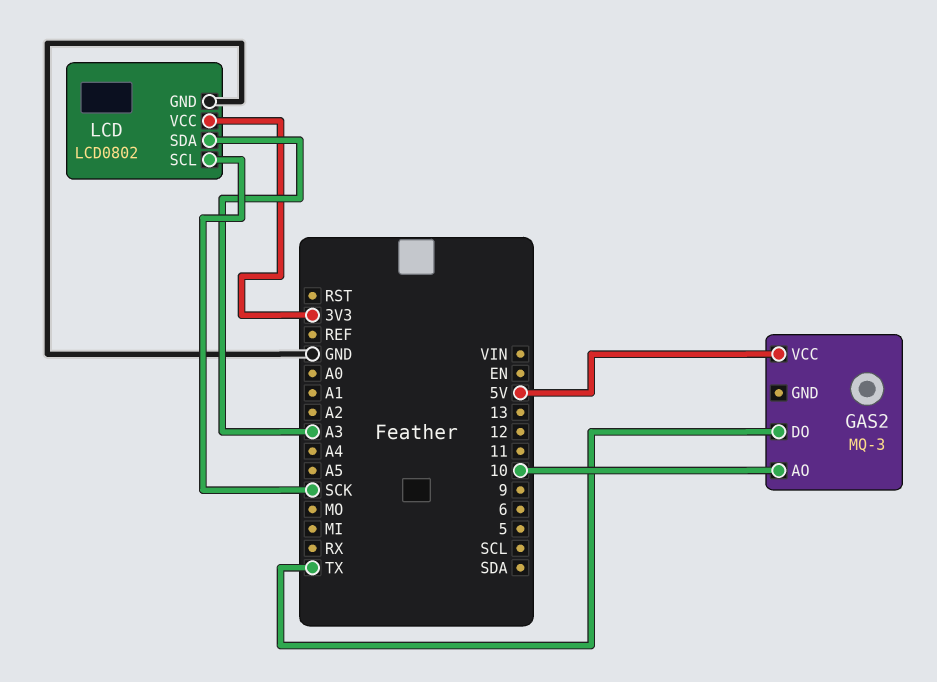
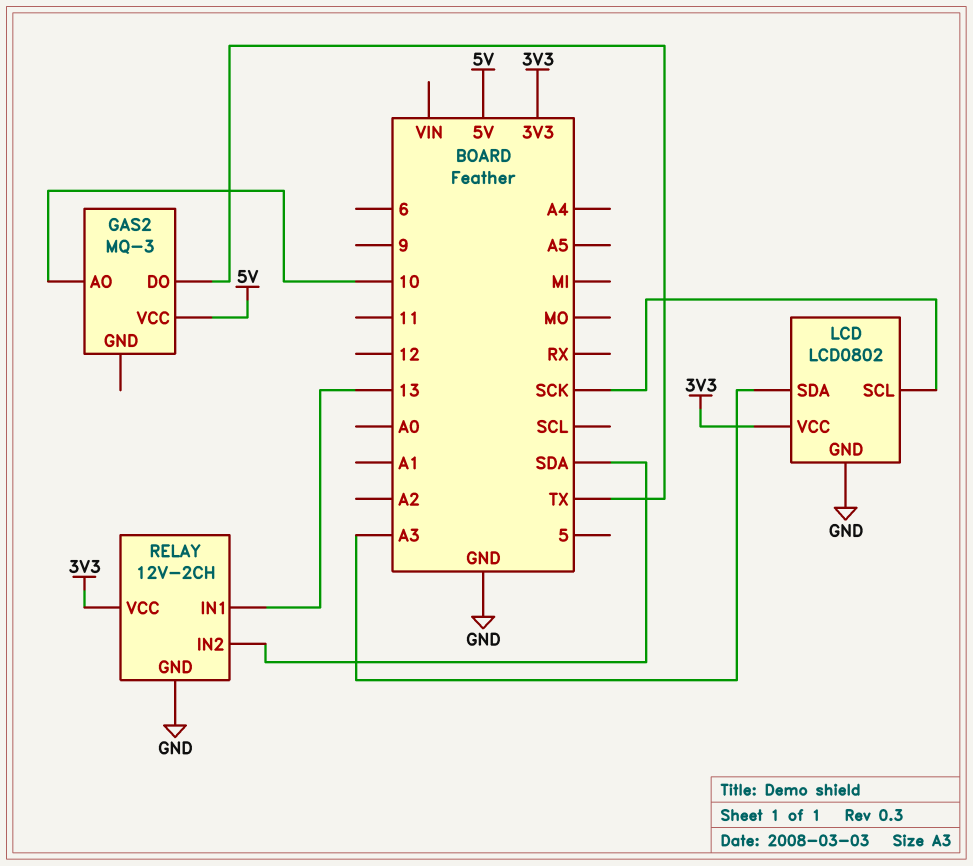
RELAY: none -> 12V-2CH
RELAY pin GND: none -> GND
RELAY pin IN1: none -> 13
RELAY pin IN2: none -> SDA
RELAY pin VCC: none -> 3V3

